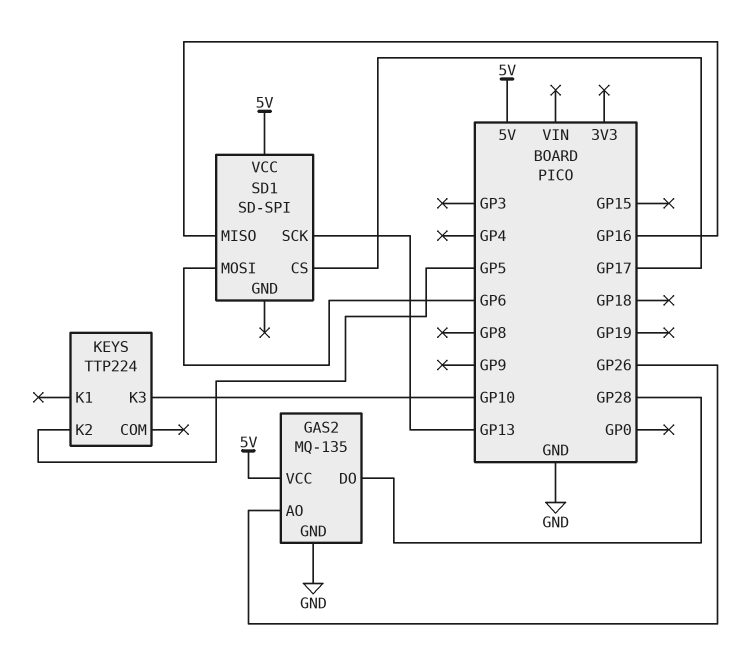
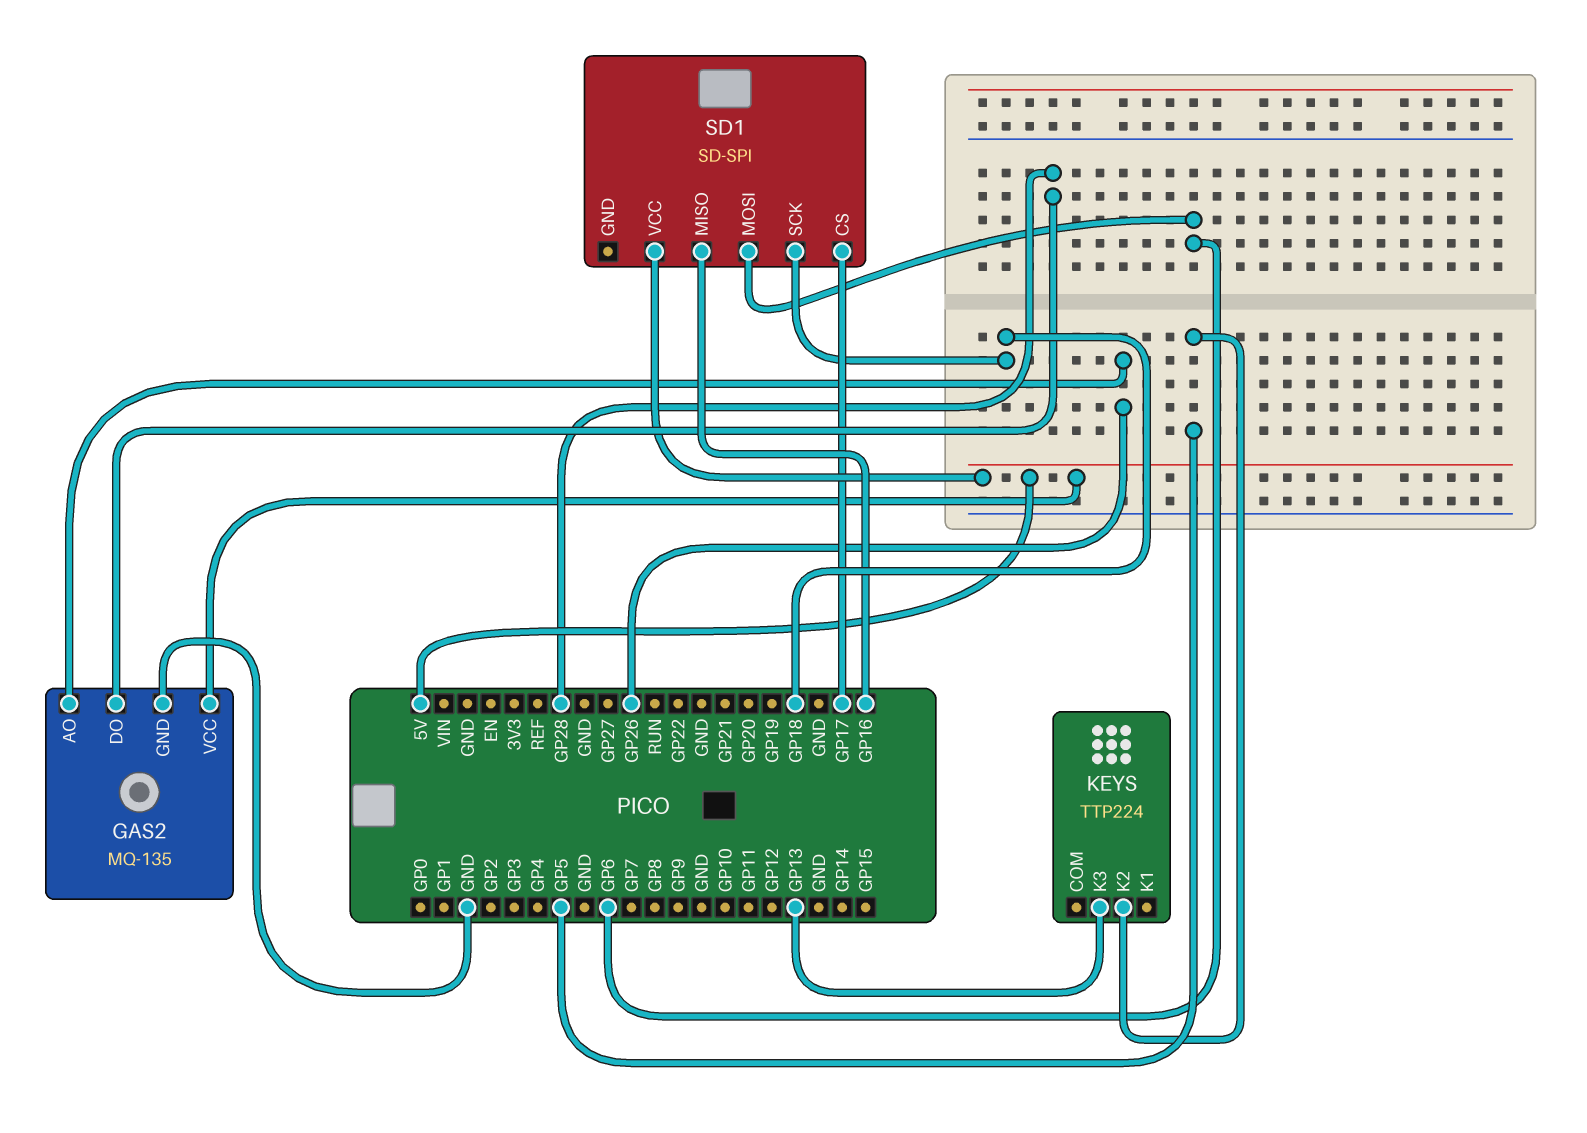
KEYS pin K3: GP10 -> GP13
SD1 pin SCK: GP13 -> GP18

